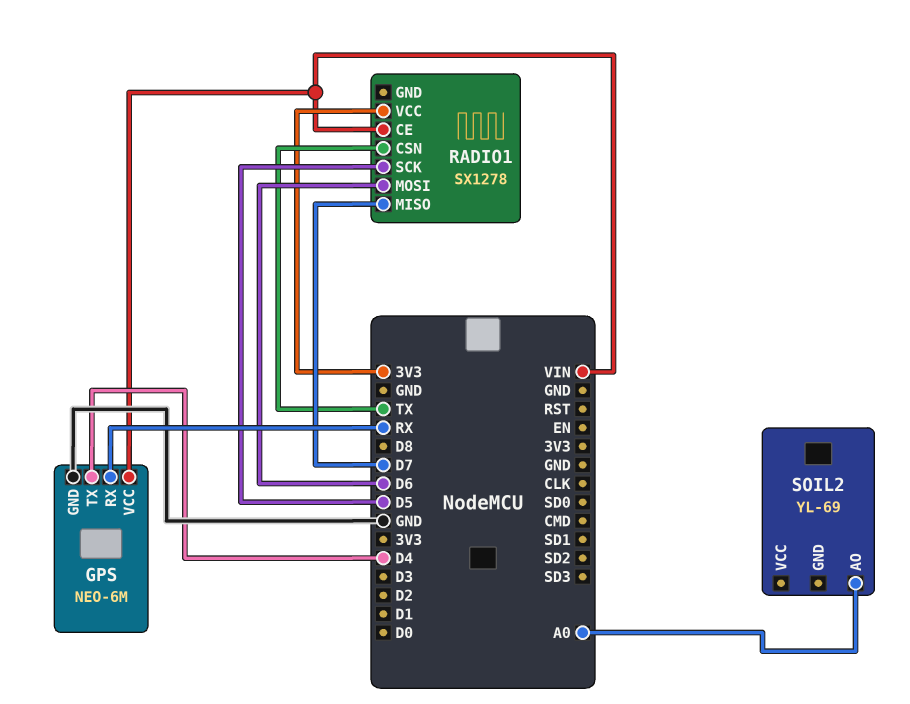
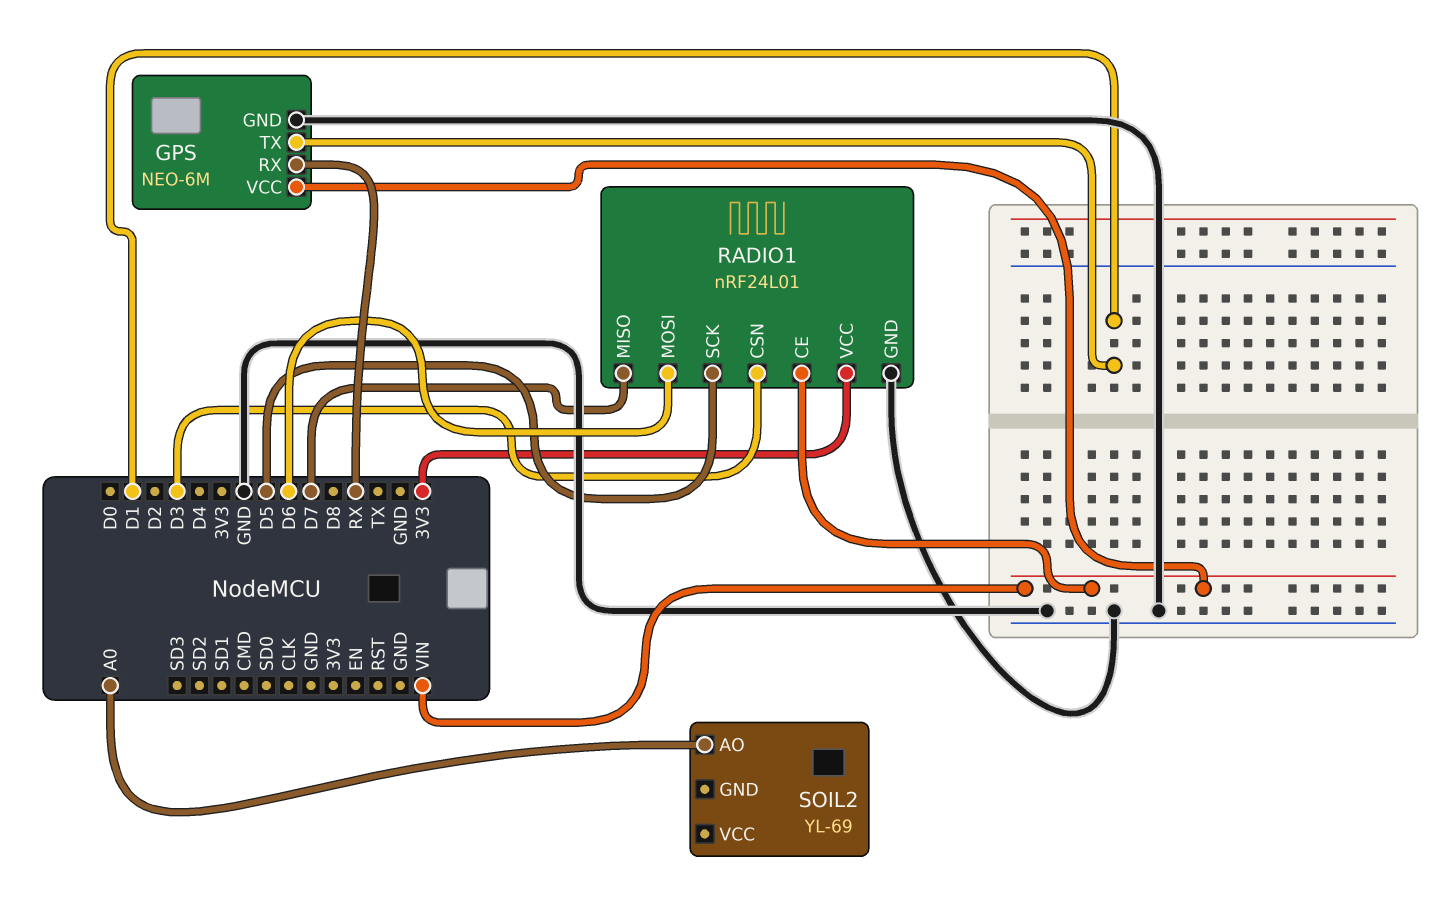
GPS pin TX: D4 -> D1
RADIO1: SX1278 -> nRF24L01
RADIO1 pin CSN: TX -> D3
RADIO1 pin GND: none -> GND

